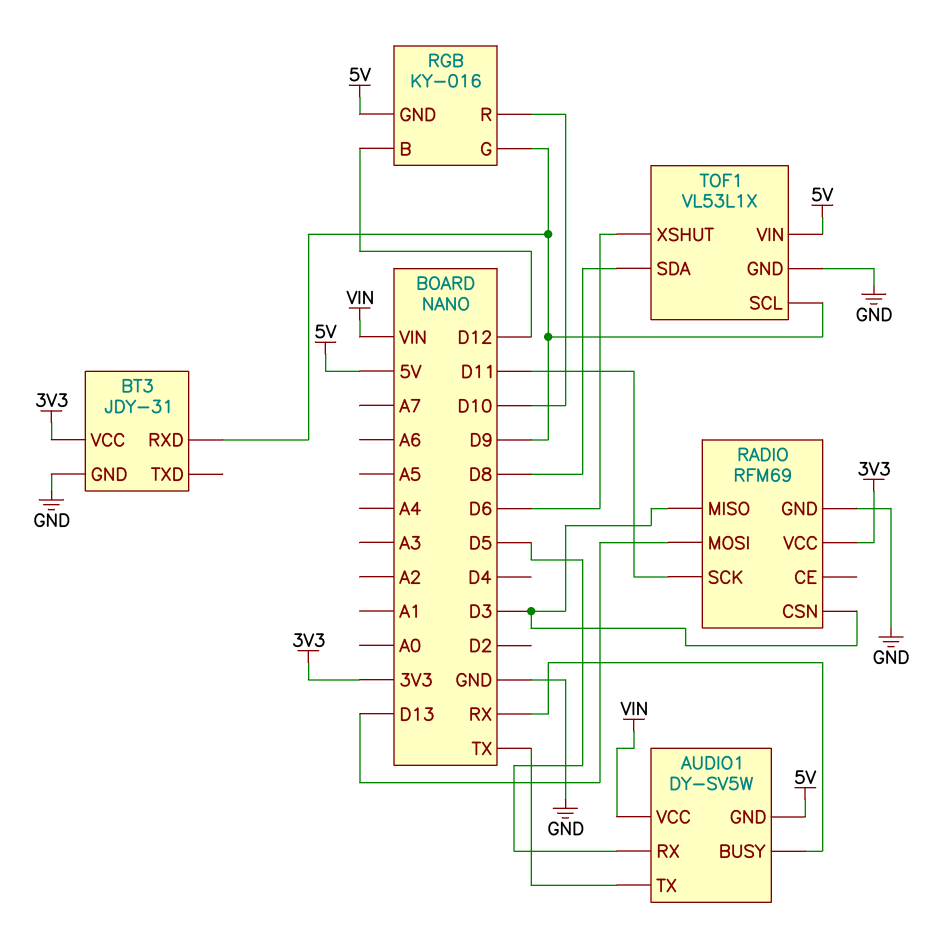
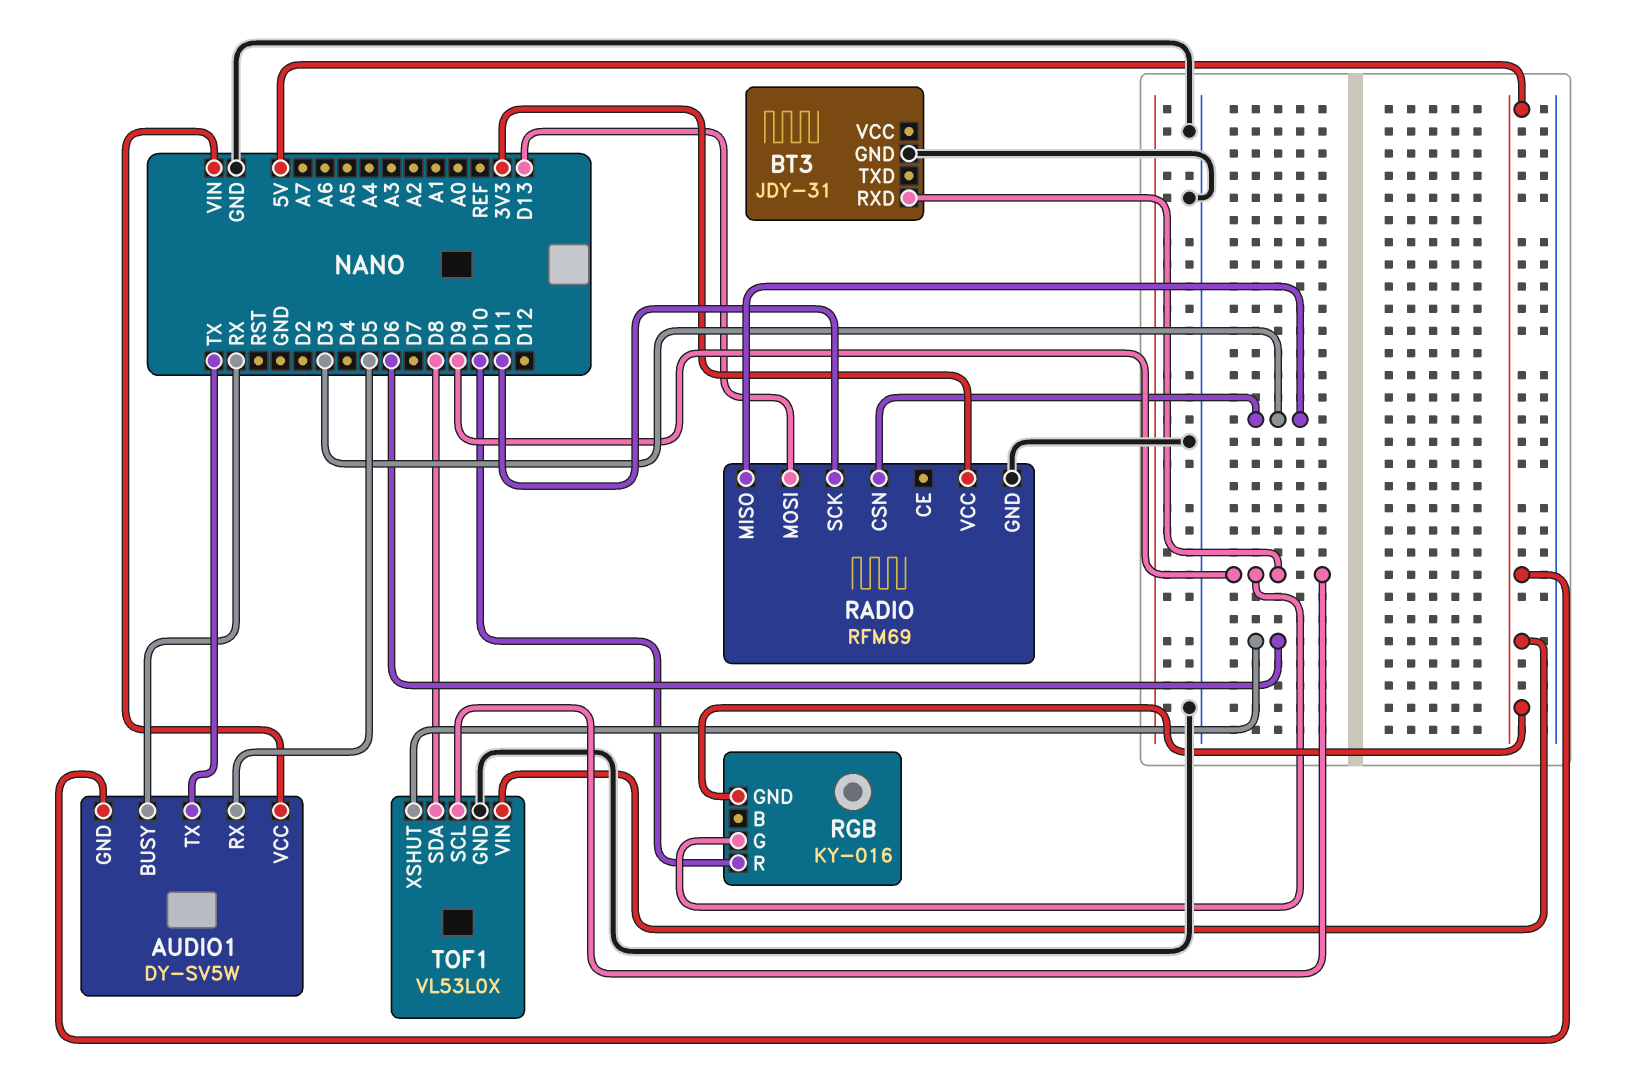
BT3 pin VCC: 3V3 -> none
RGB pin B: D12 -> none
TOF1: VL53L1X -> VL53L0X

